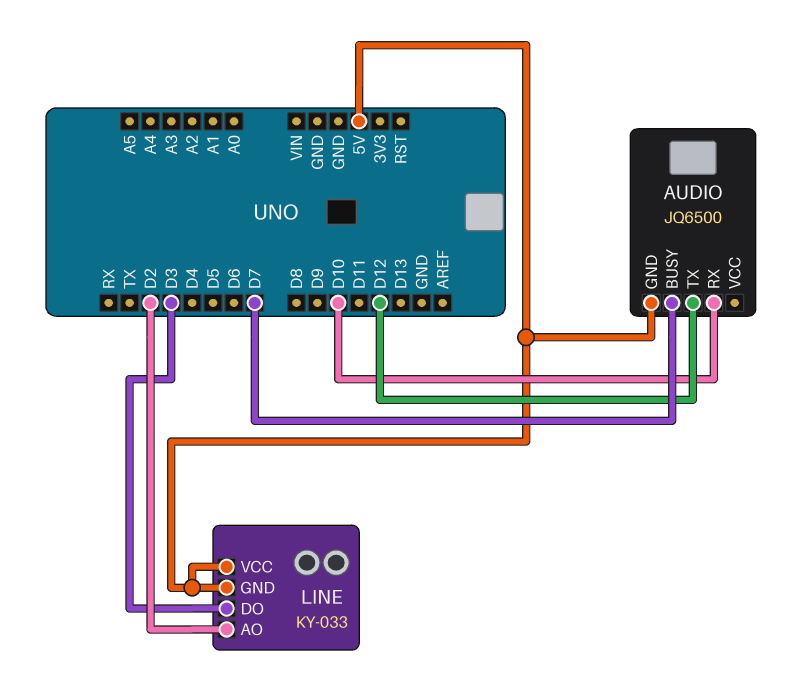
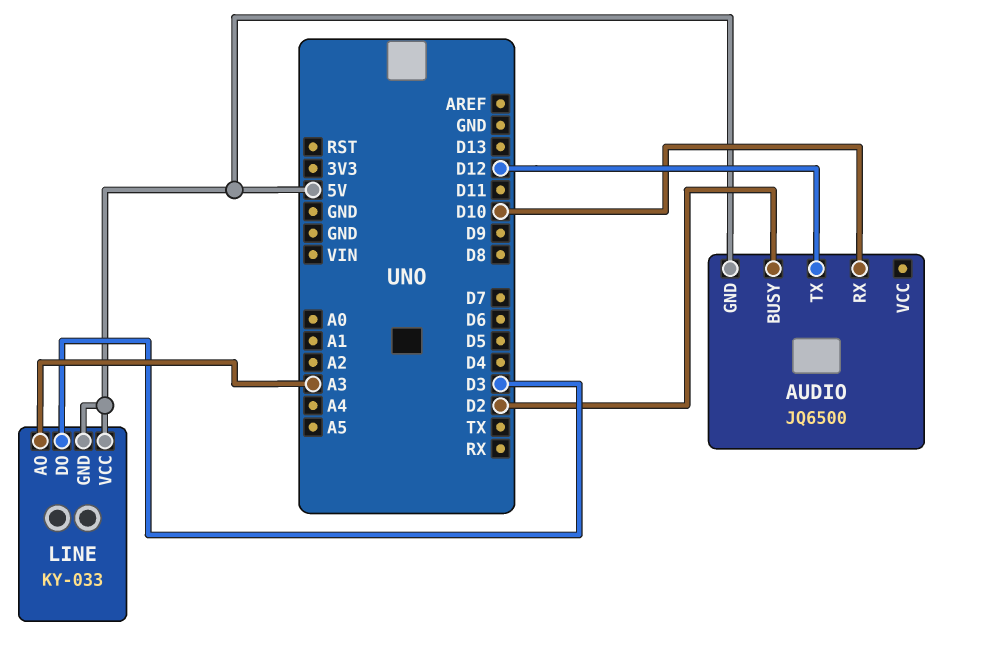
AUDIO pin BUSY: D7 -> D2
LINE pin AO: D2 -> A3

